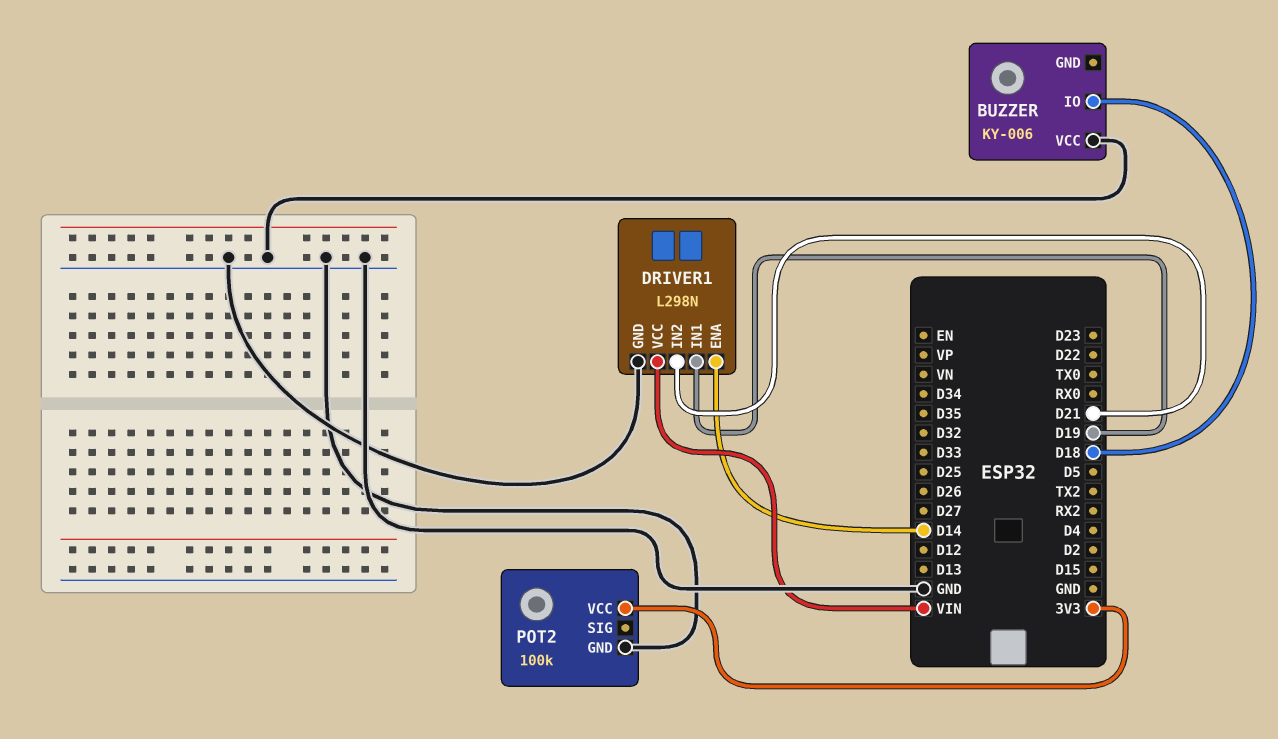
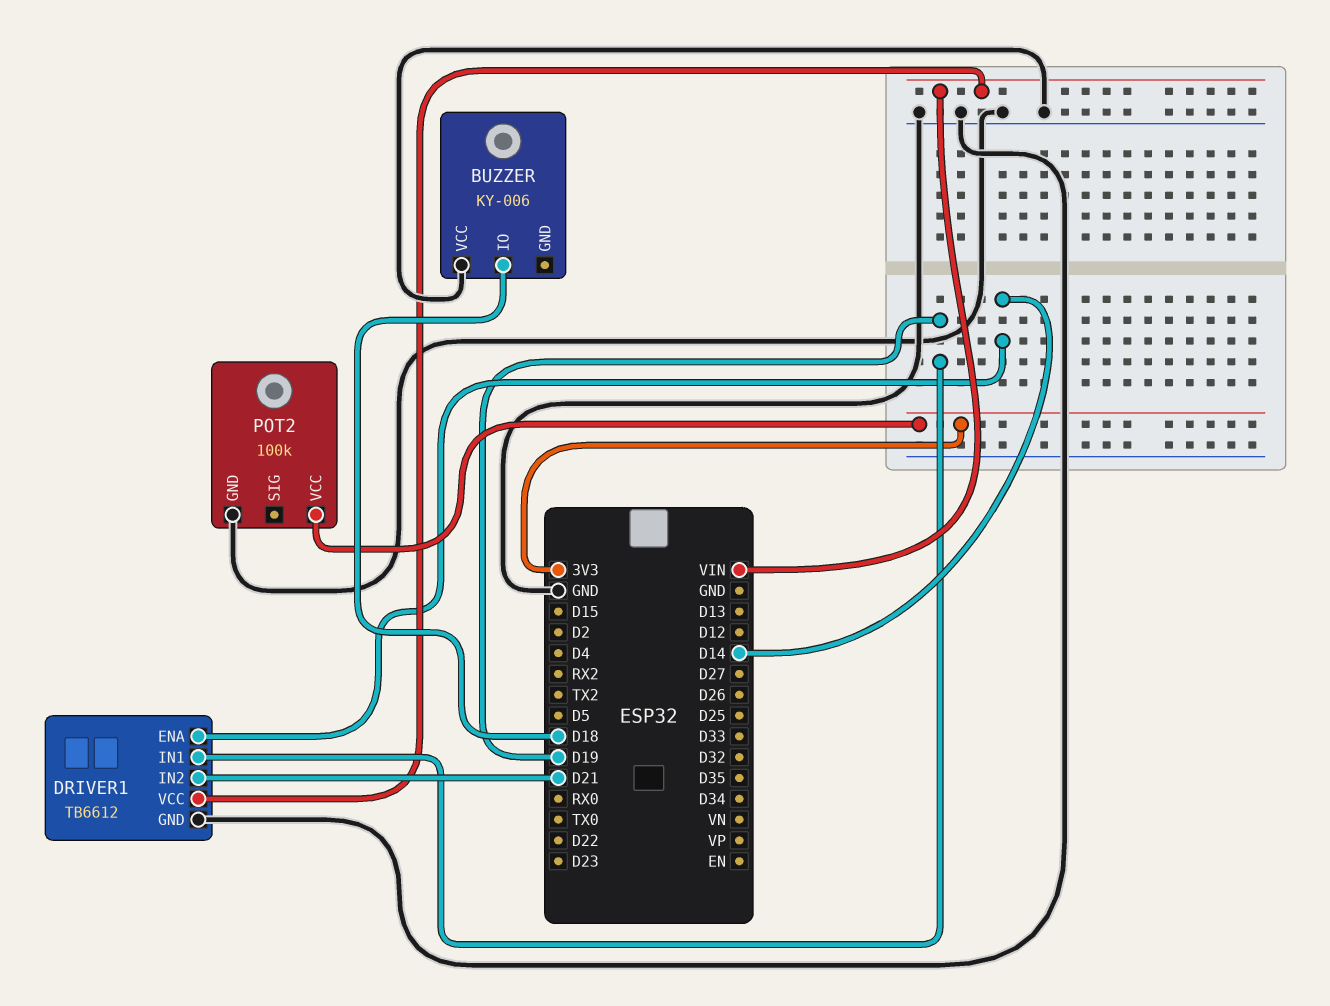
DRIVER1: L298N -> TB6612

